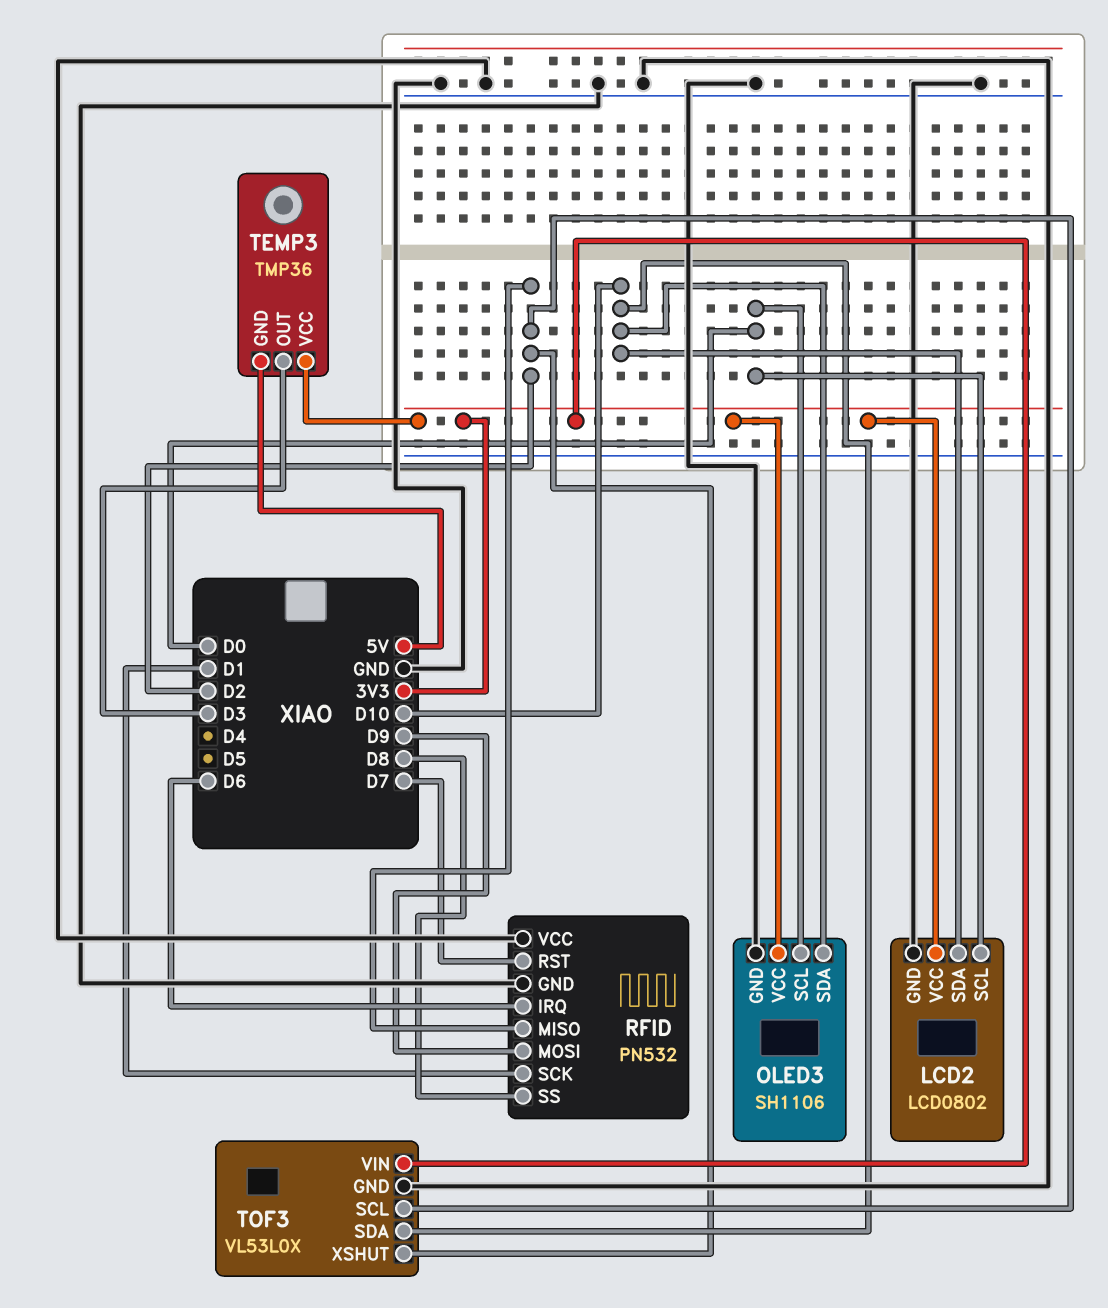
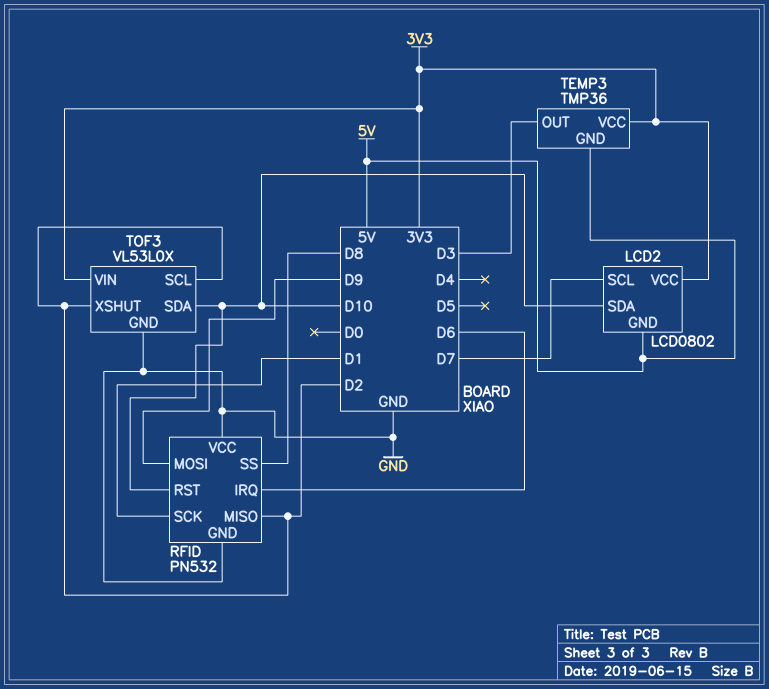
LCD2 pin GND: GND -> 5V
LCD2 pin SCL: D0 -> D7
OLED3: SH1106 -> none
OLED3 pin GND: GND -> none
OLED3 pin SCL: D0 -> none
OLED3 pin SDA: D10 -> none
OLED3 pin VCC: 3V3 -> none
RFID pin RST: D7 -> D10

